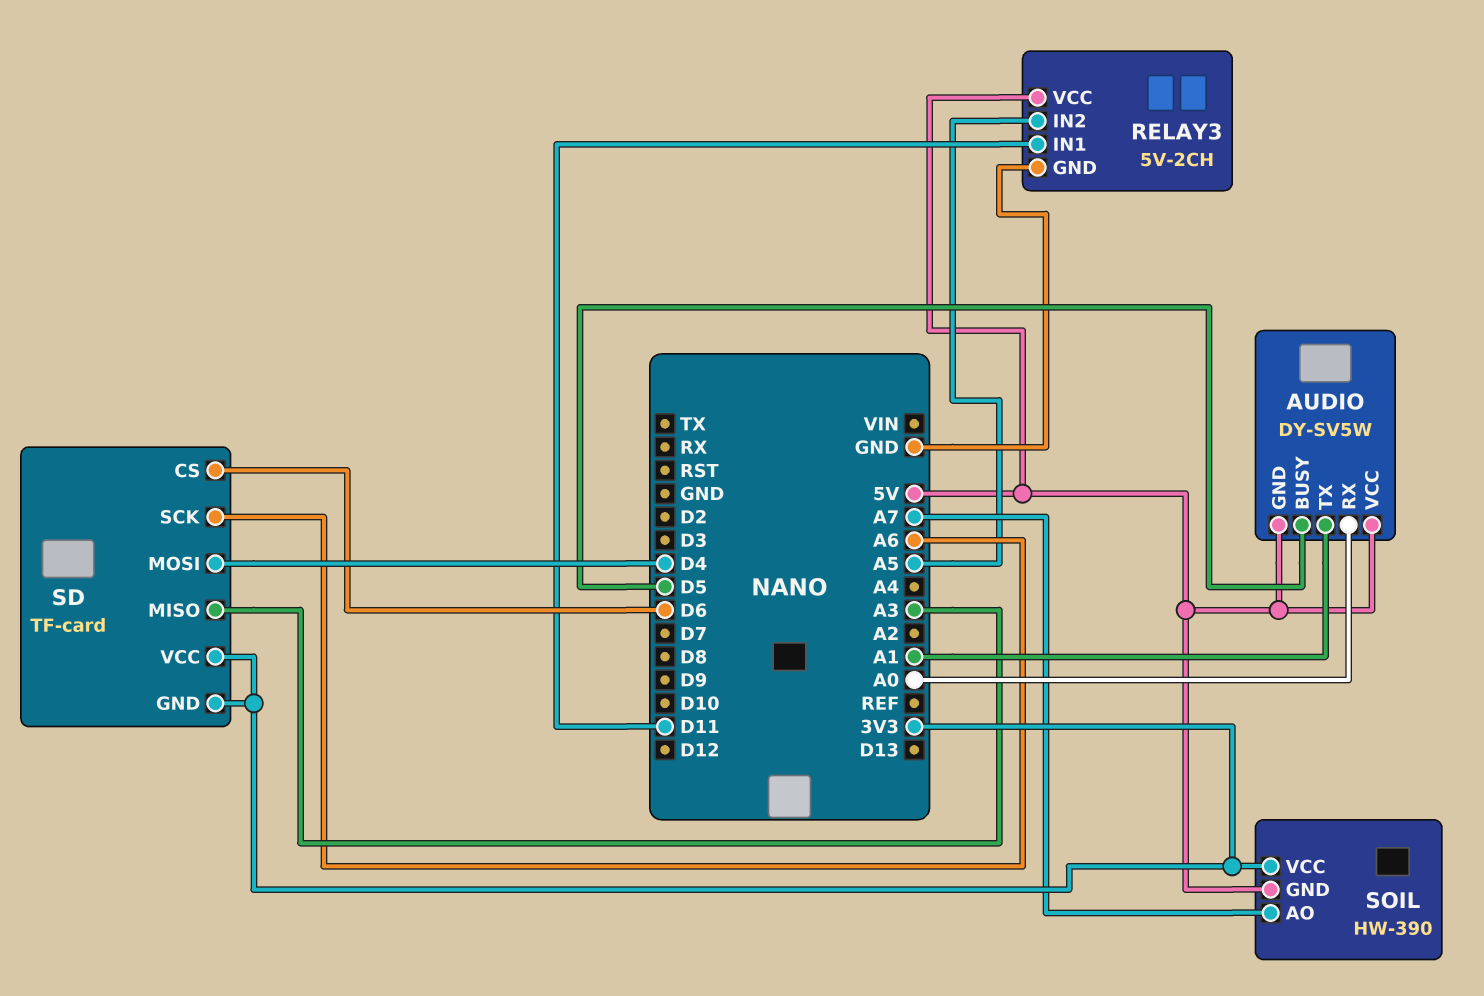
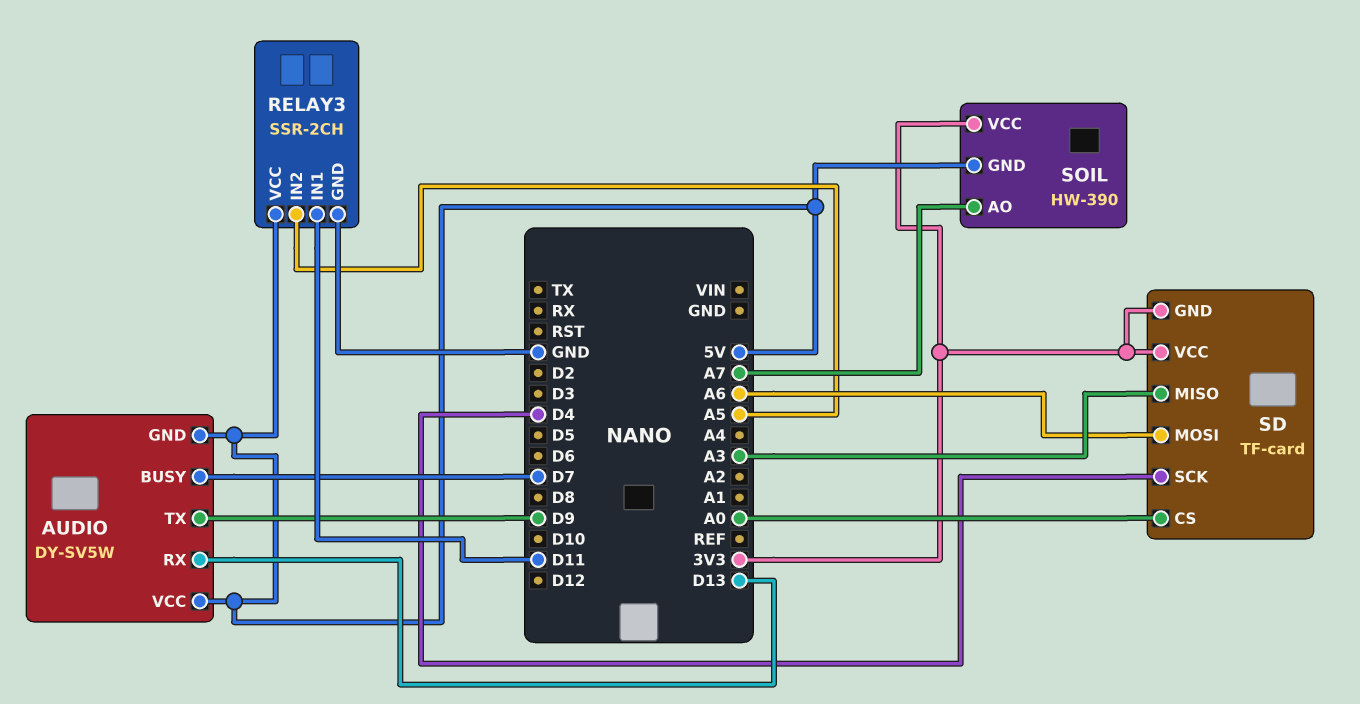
AUDIO pin BUSY: D5 -> D7
AUDIO pin RX: A0 -> D13
AUDIO pin TX: A1 -> D9
RELAY3: 5V-2CH -> SSR-2CH
SD pin CS: D6 -> A0
SD pin MOSI: D4 -> A6
SD pin SCK: A6 -> D4

